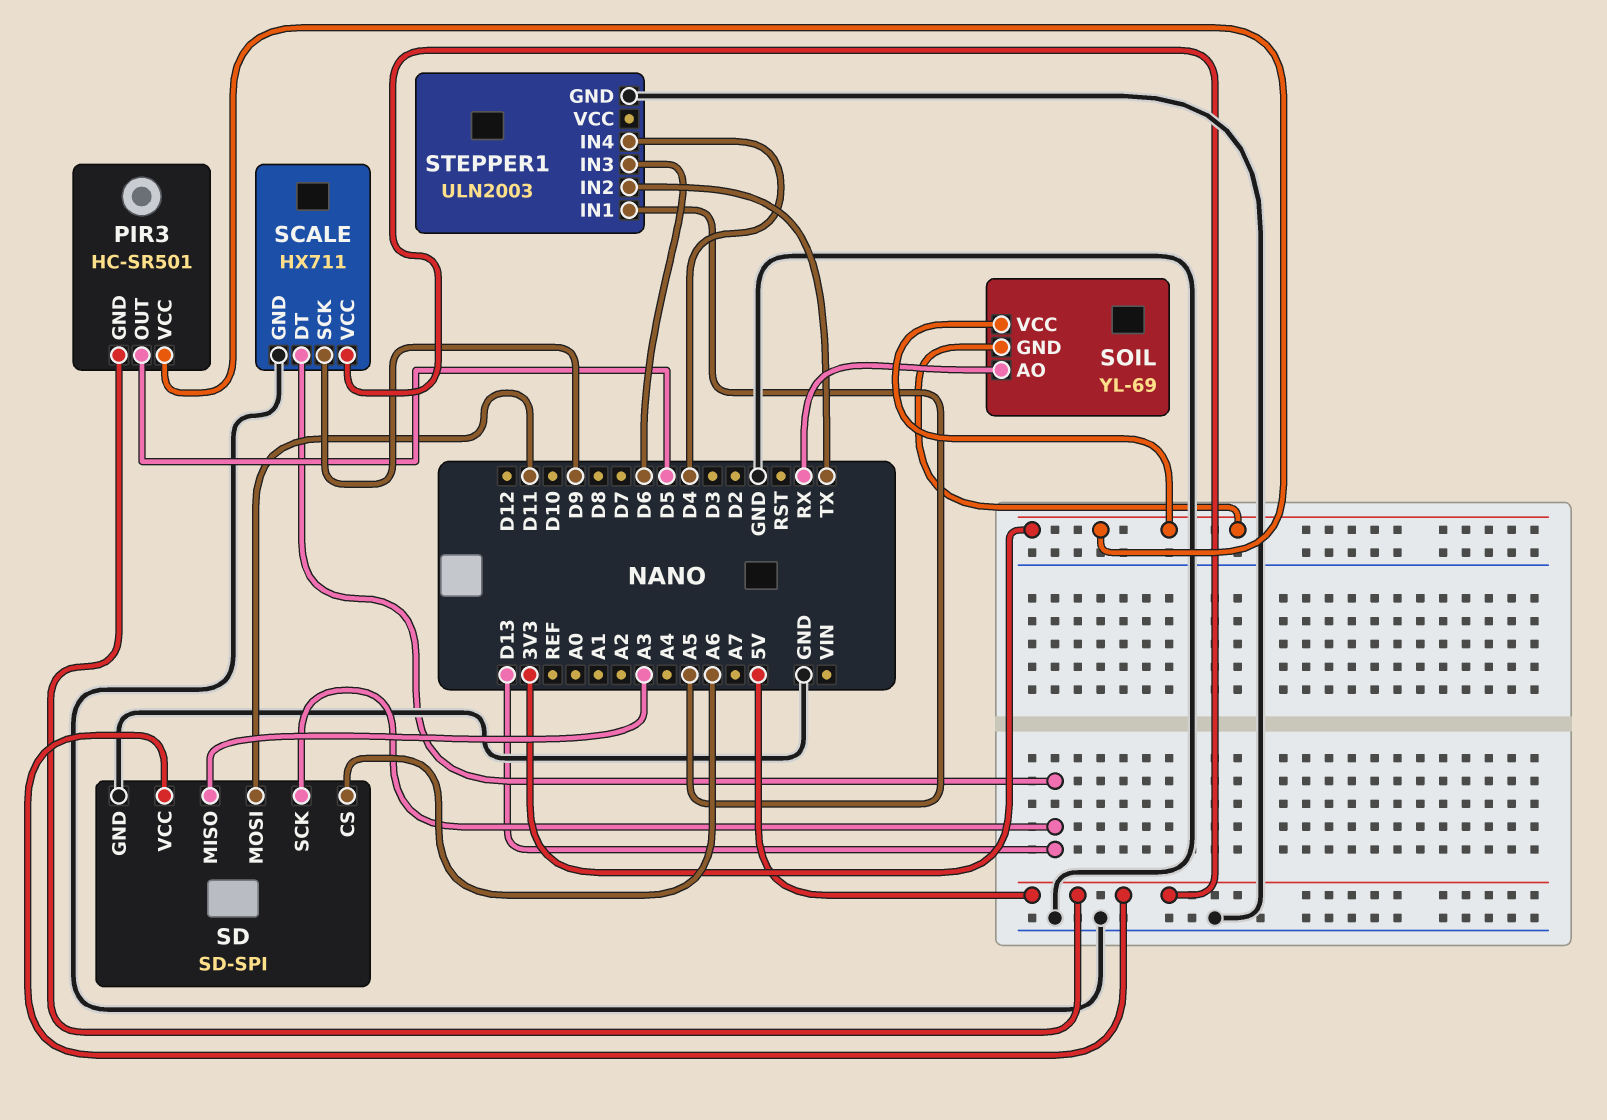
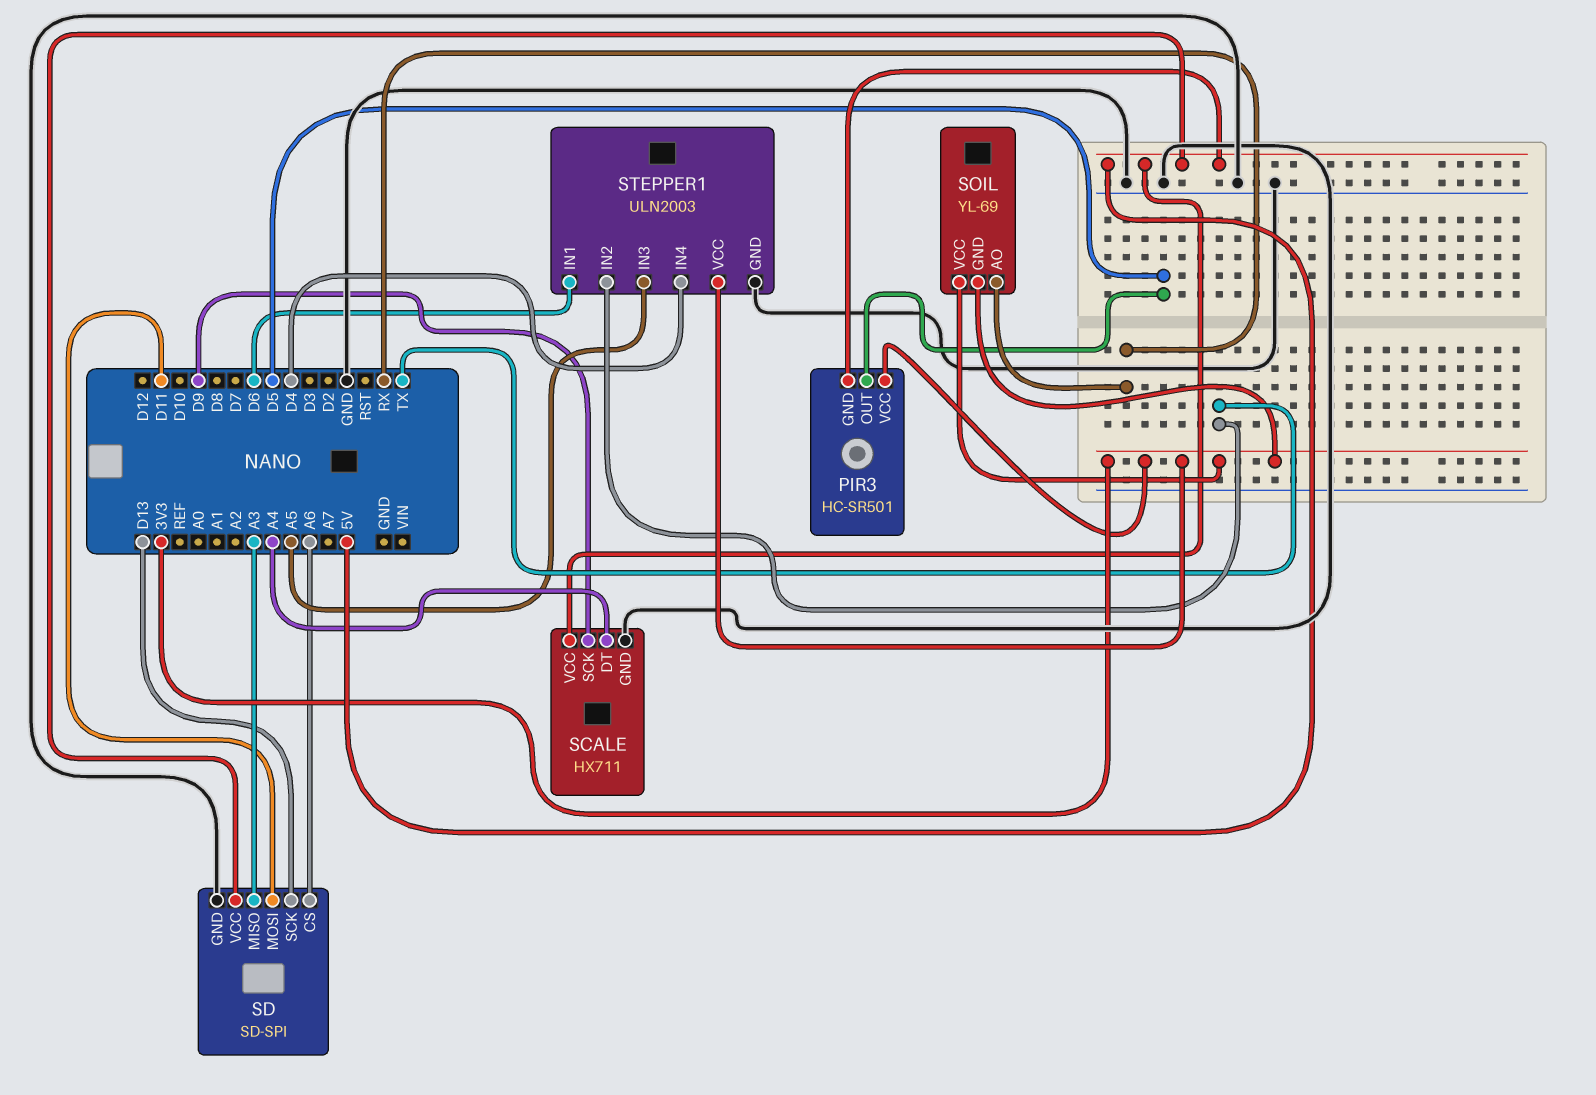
SCALE pin DT: D13 -> A4
STEPPER1 pin IN1: A5 -> D6
STEPPER1 pin IN3: D6 -> A5
STEPPER1 pin VCC: none -> 3V3

